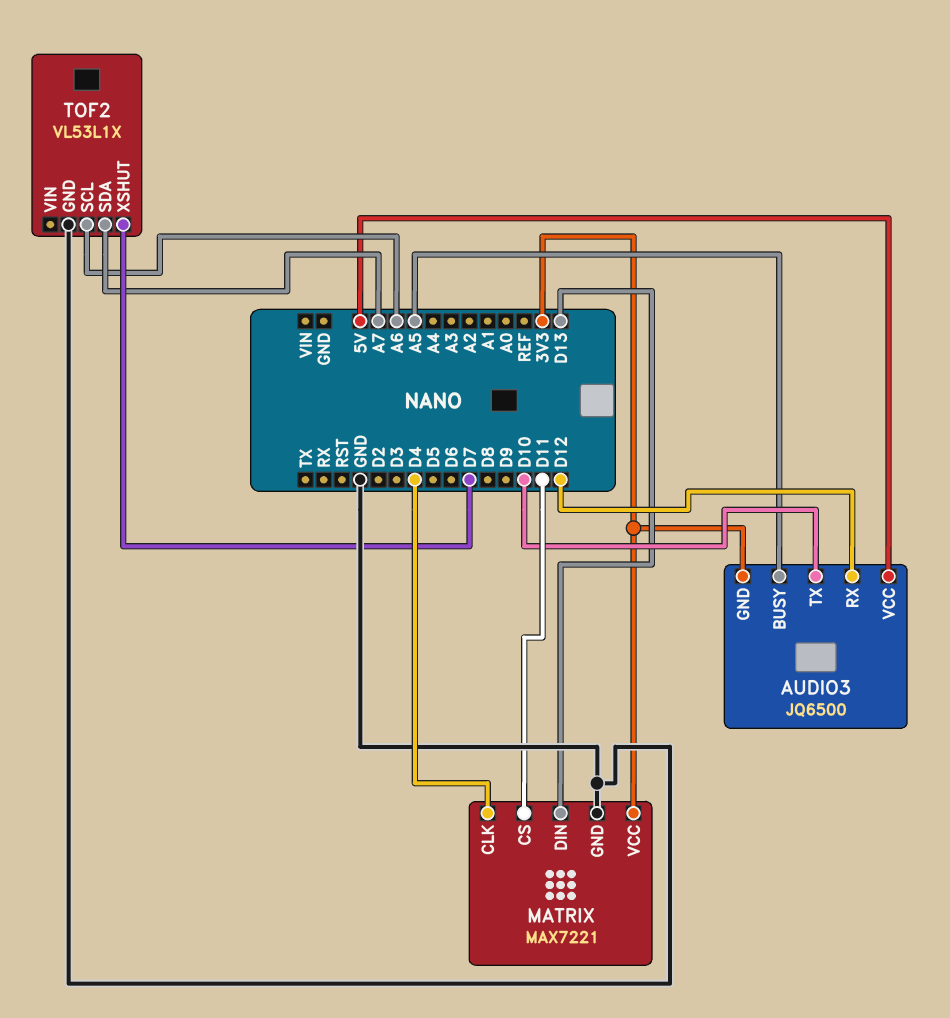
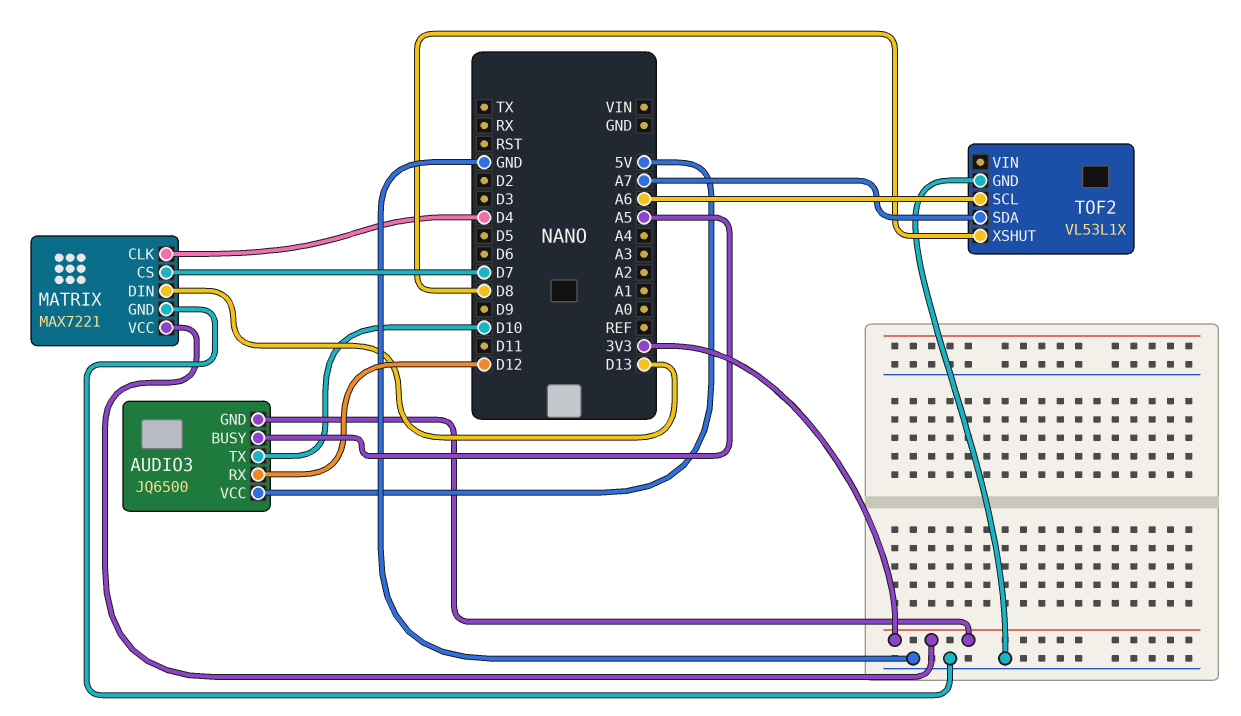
MATRIX pin CS: D11 -> D7
TOF2 pin XSHUT: D7 -> D8

